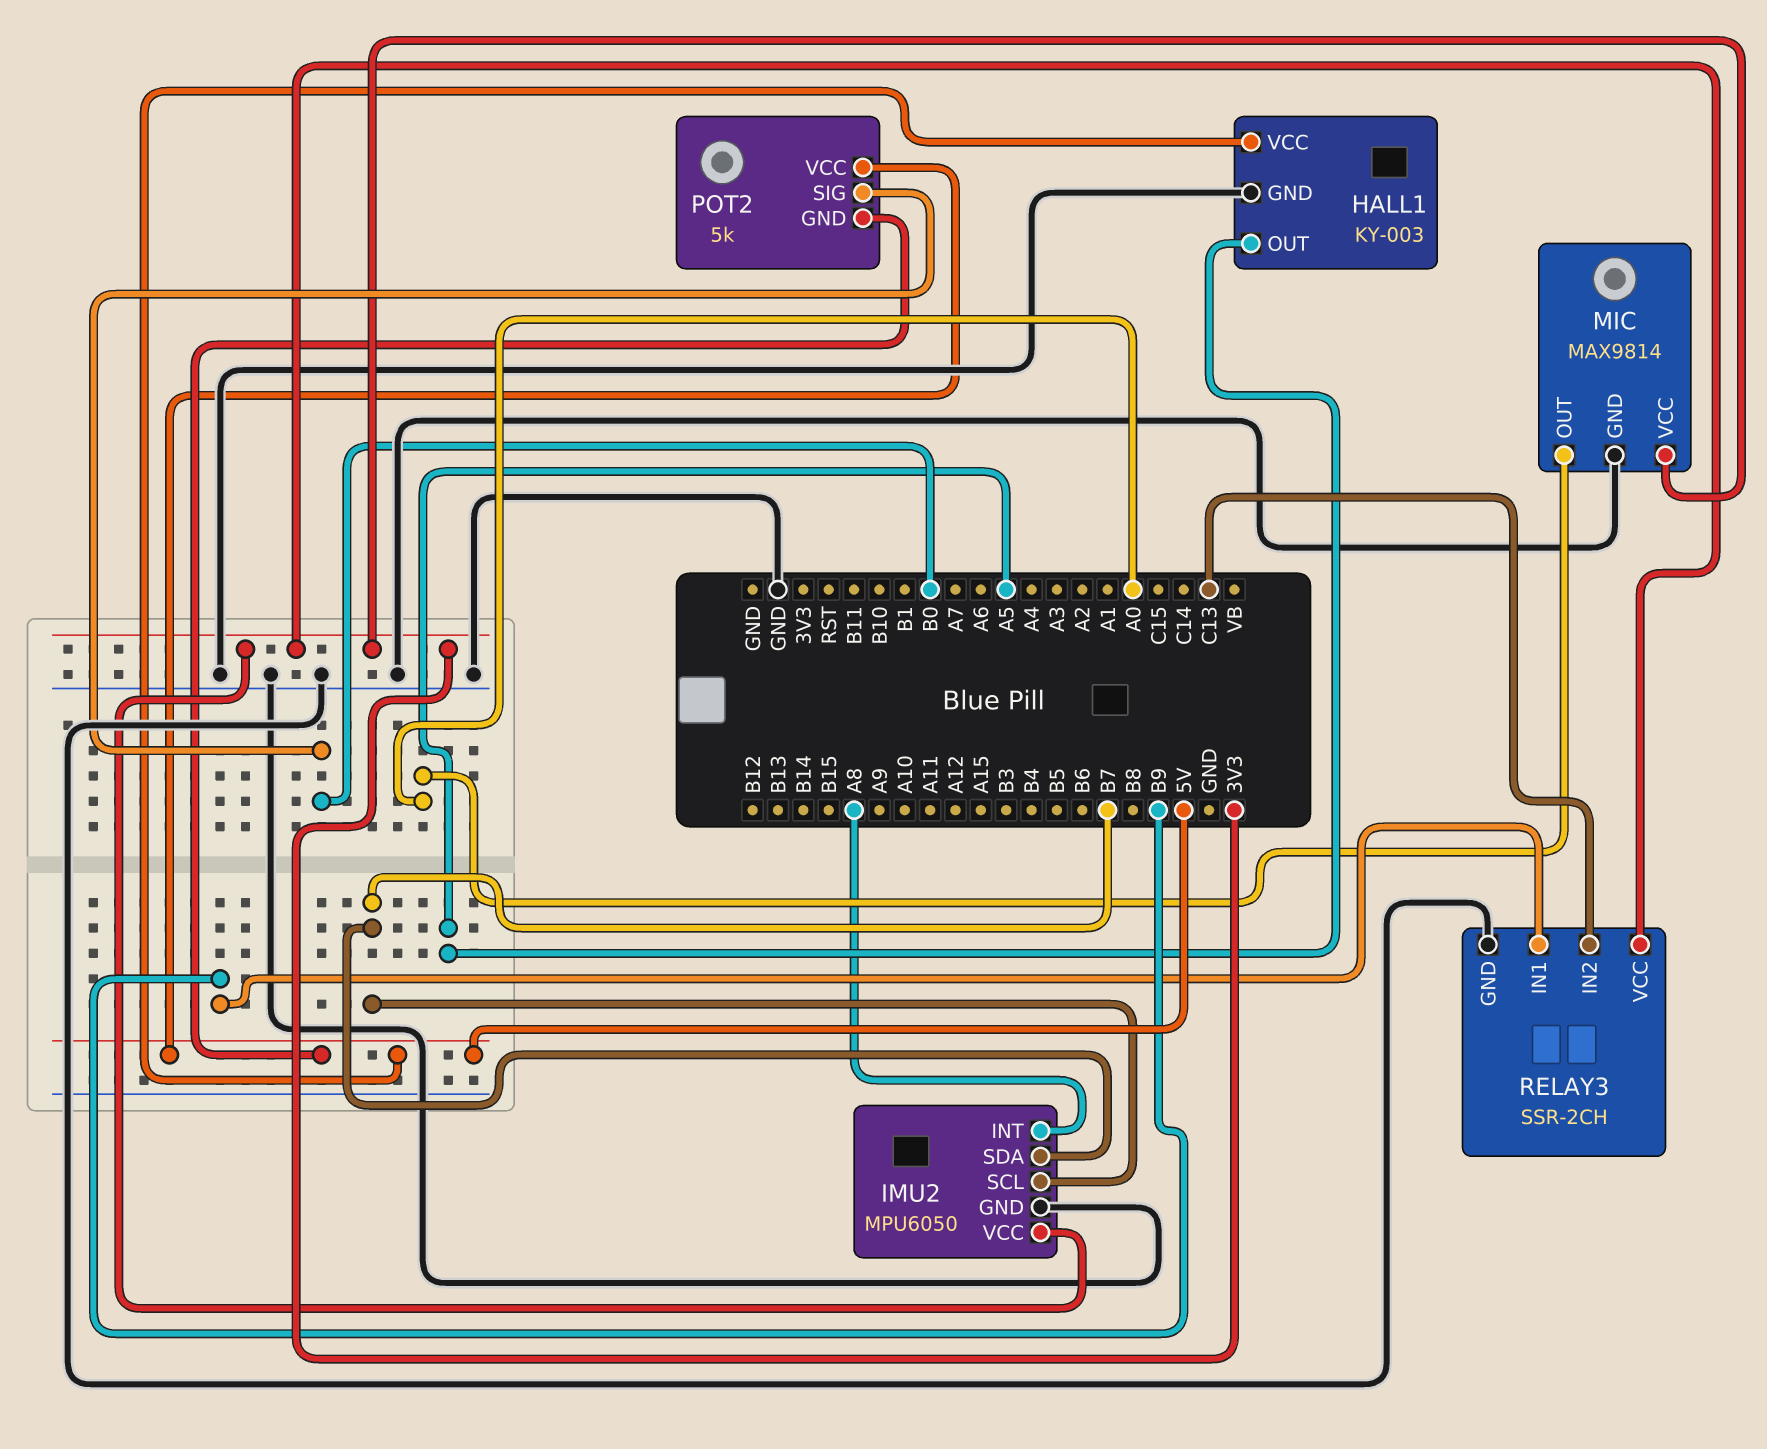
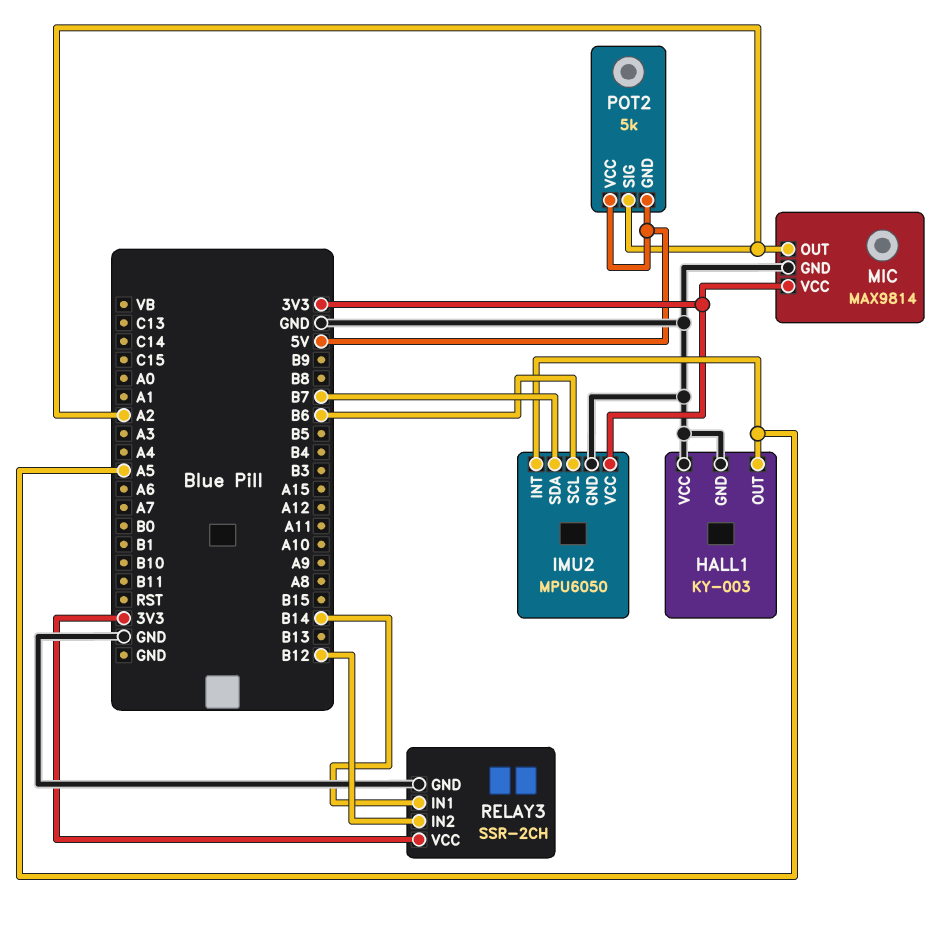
HALL1 pin VCC: 5V -> GND
IMU2 pin INT: A8 -> A5
IMU2 pin SCL: B7 -> B6
MIC pin OUT: A0 -> A2
POT2 pin SIG: B0 -> A2
RELAY3 pin IN1: B9 -> B14
RELAY3 pin IN2: C13 -> B12

